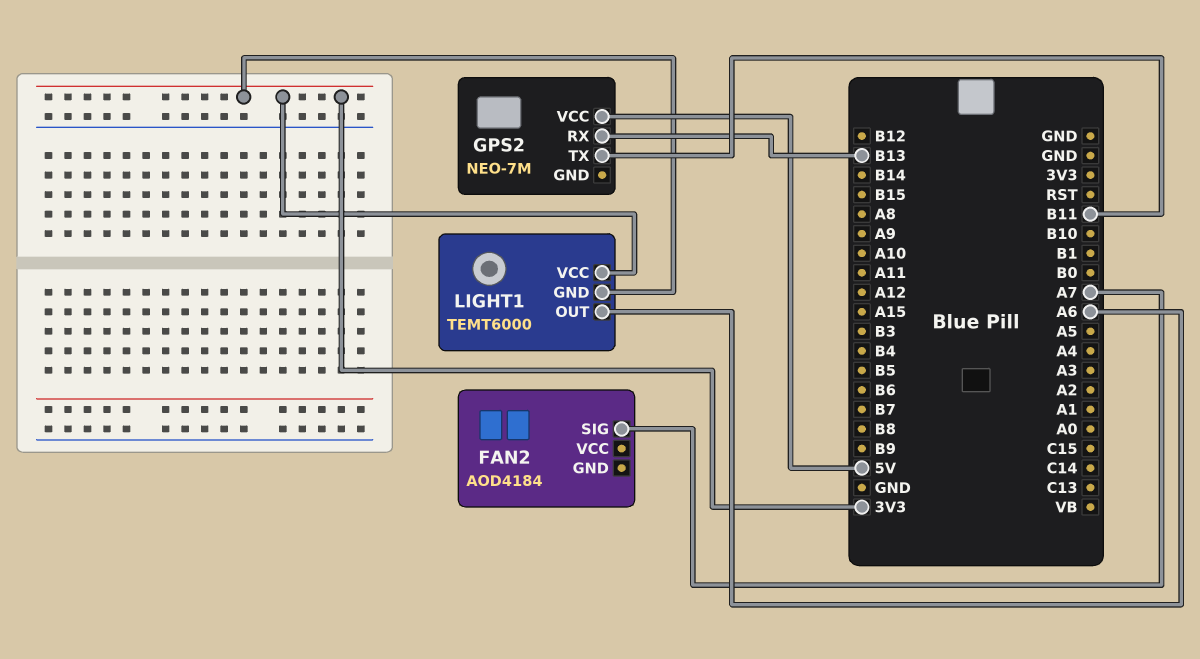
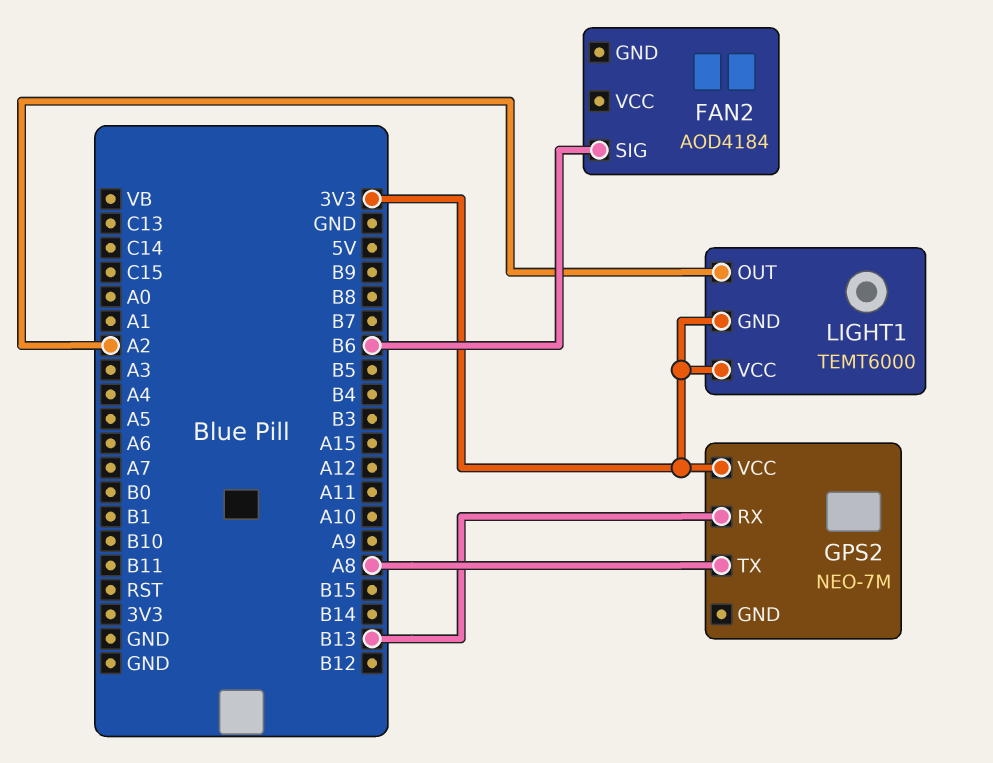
FAN2 pin SIG: A7 -> B6
GPS2 pin TX: B11 -> A8
GPS2 pin VCC: 5V -> 3V3
LIGHT1 pin OUT: A6 -> A2

